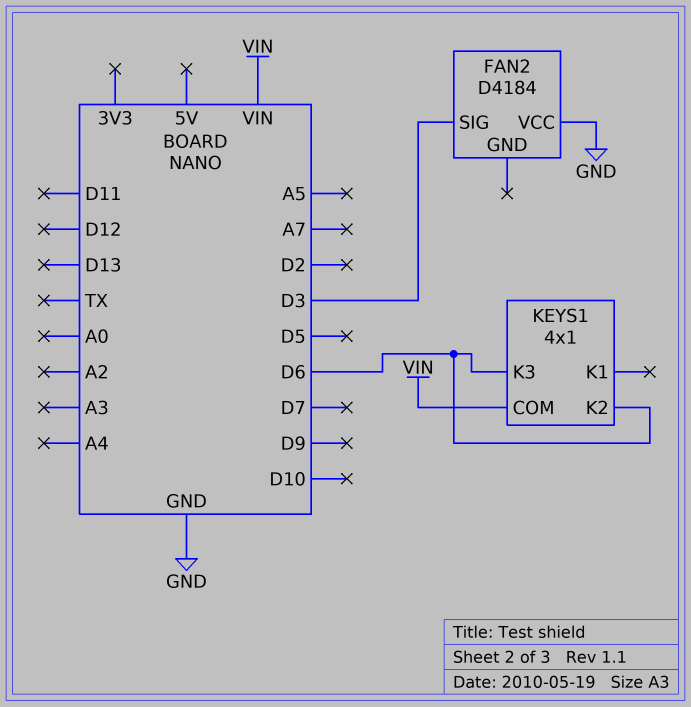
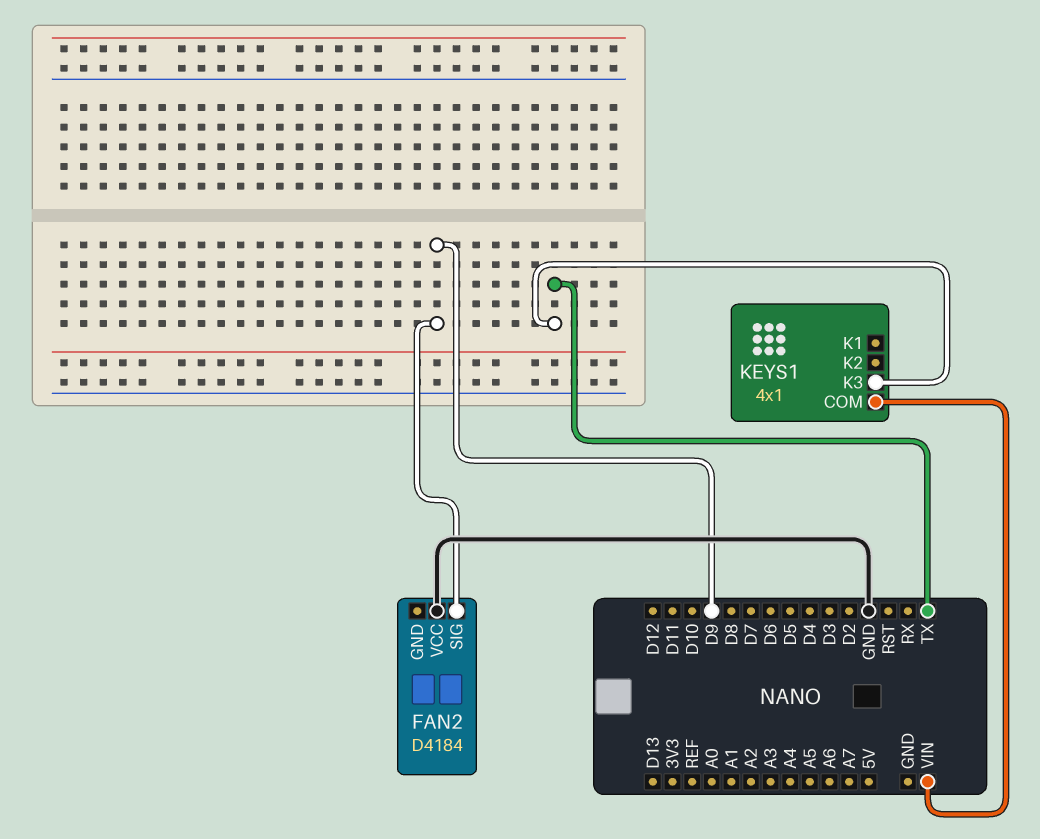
FAN2 pin SIG: D3 -> D9
KEYS1 pin K2: D6 -> none
KEYS1 pin K3: D6 -> TX

